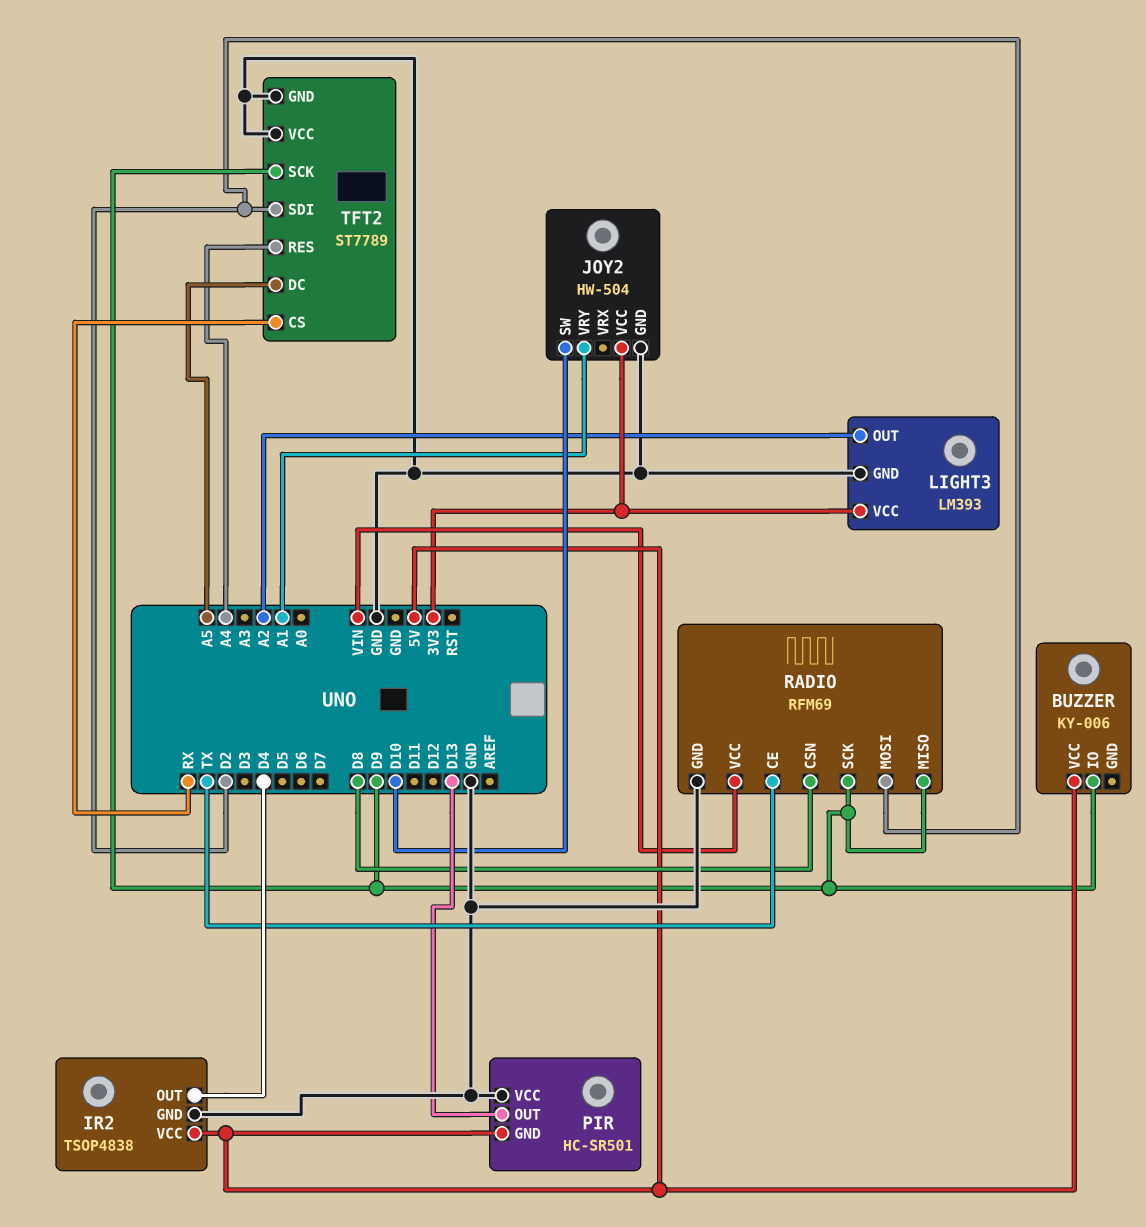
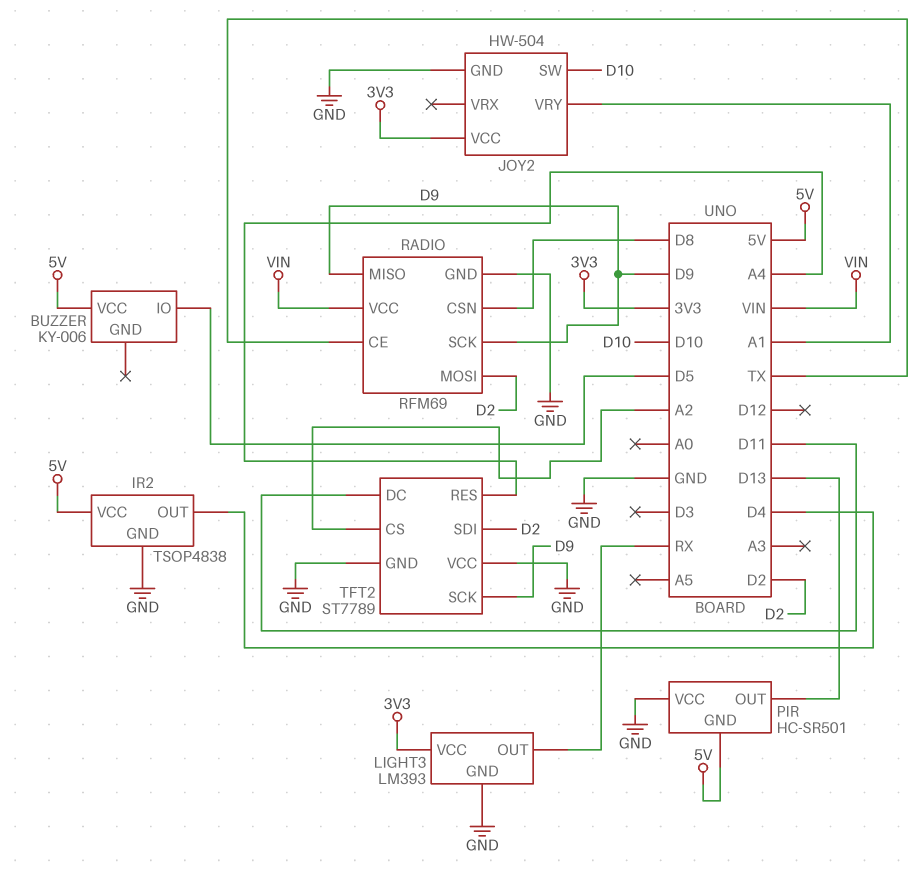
BUZZER pin IO: D9 -> D5
LIGHT3 pin OUT: A2 -> RX
TFT2 pin CS: RX -> A2
TFT2 pin DC: A5 -> D11

